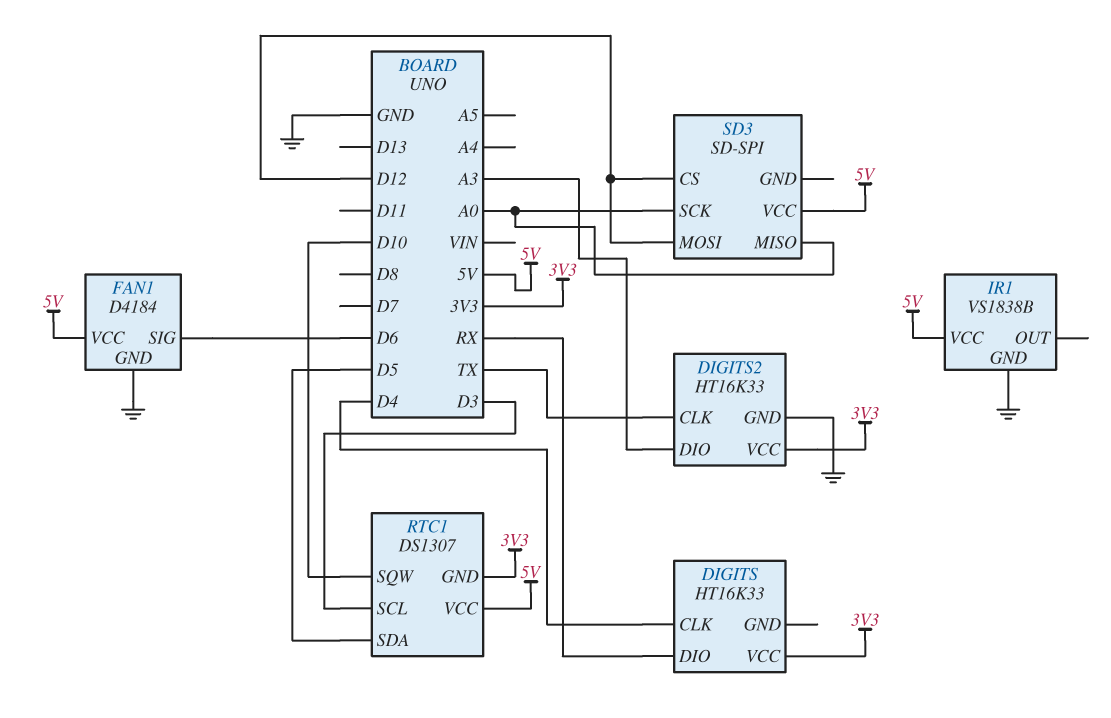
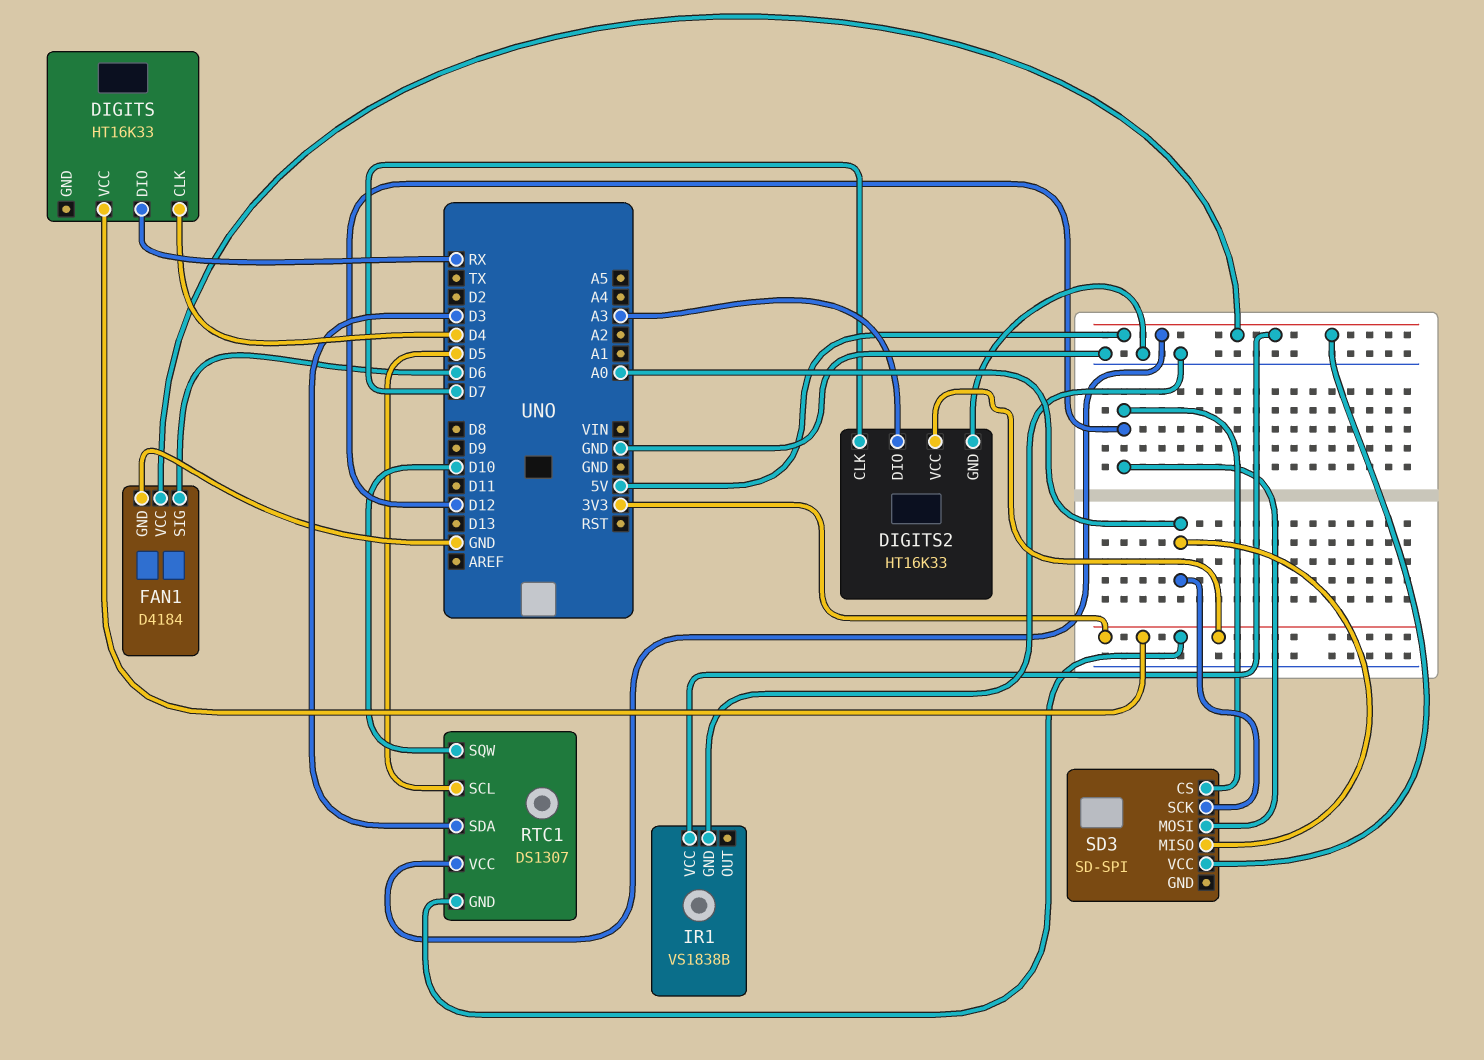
DIGITS2 pin CLK: TX -> D7
RTC1 pin SCL: D3 -> D5
RTC1 pin SDA: D5 -> D3

